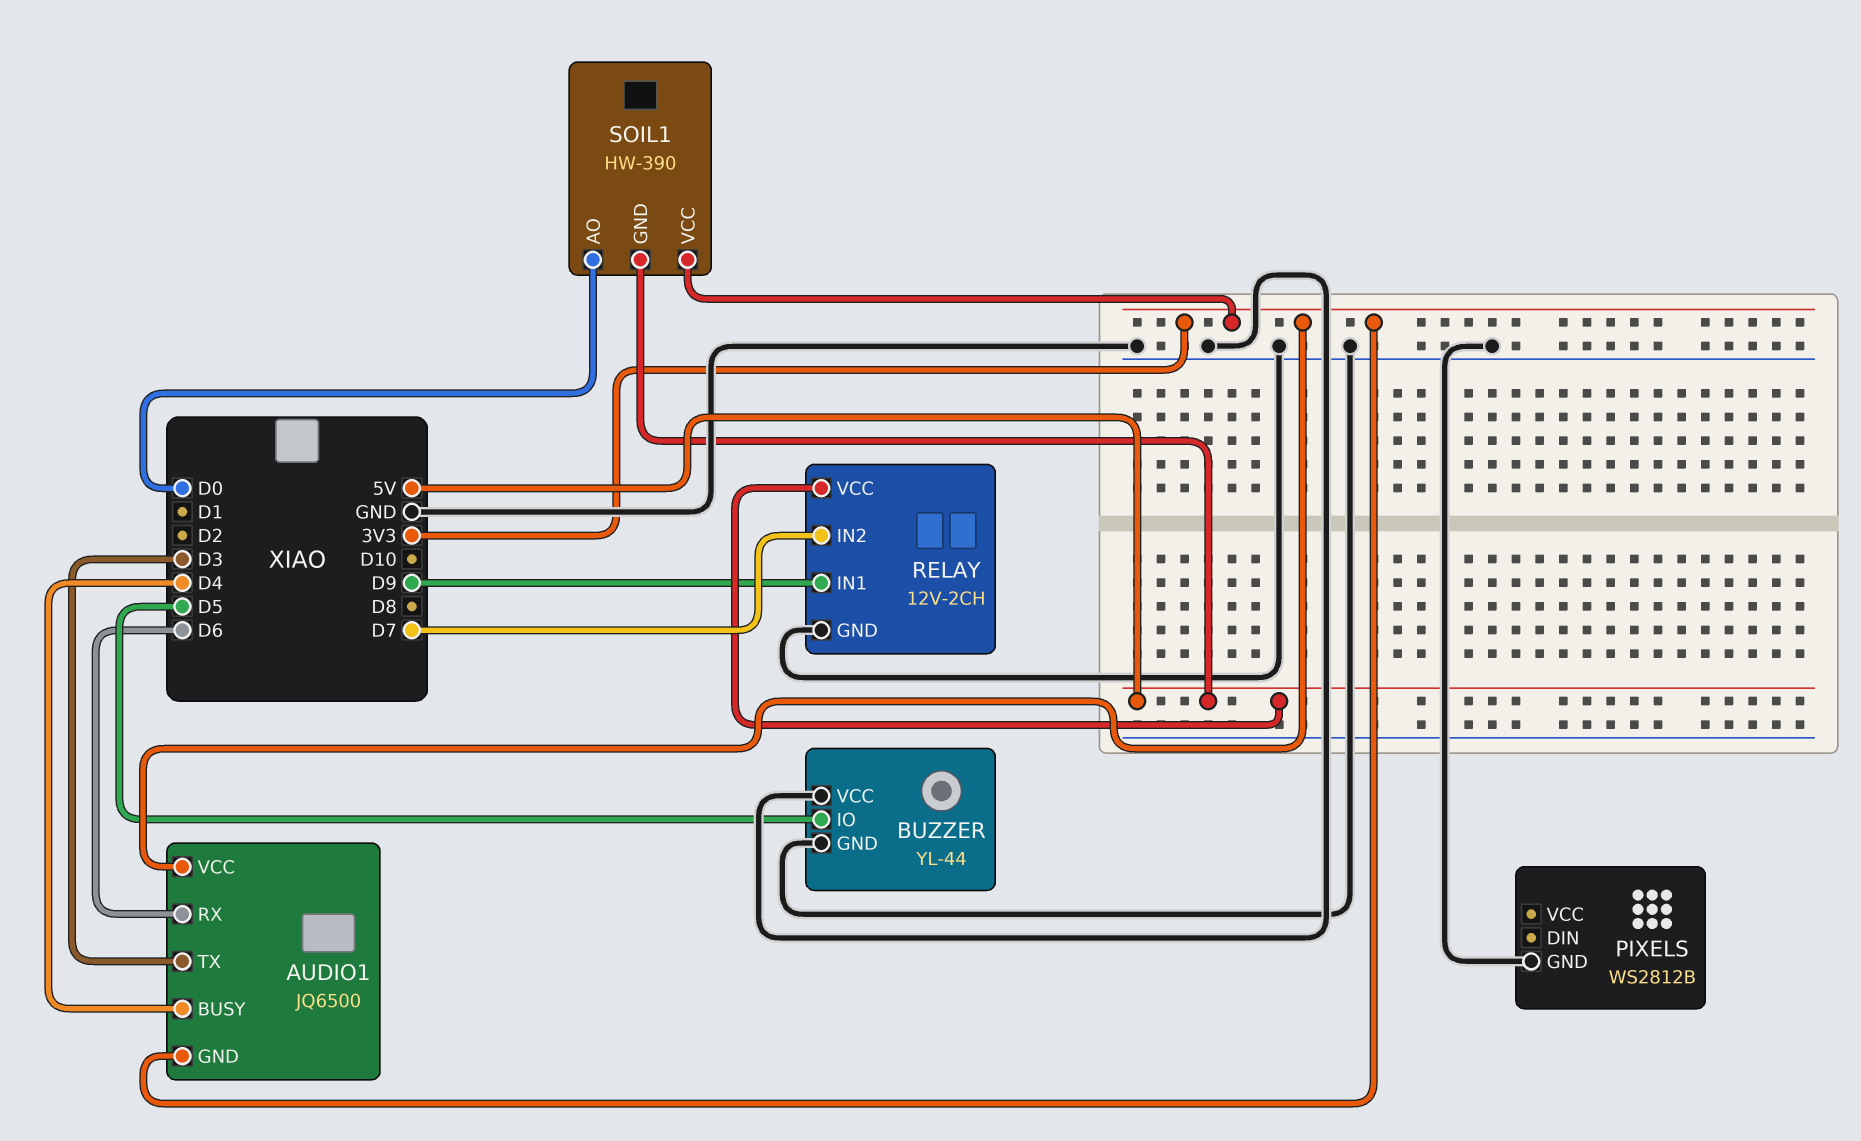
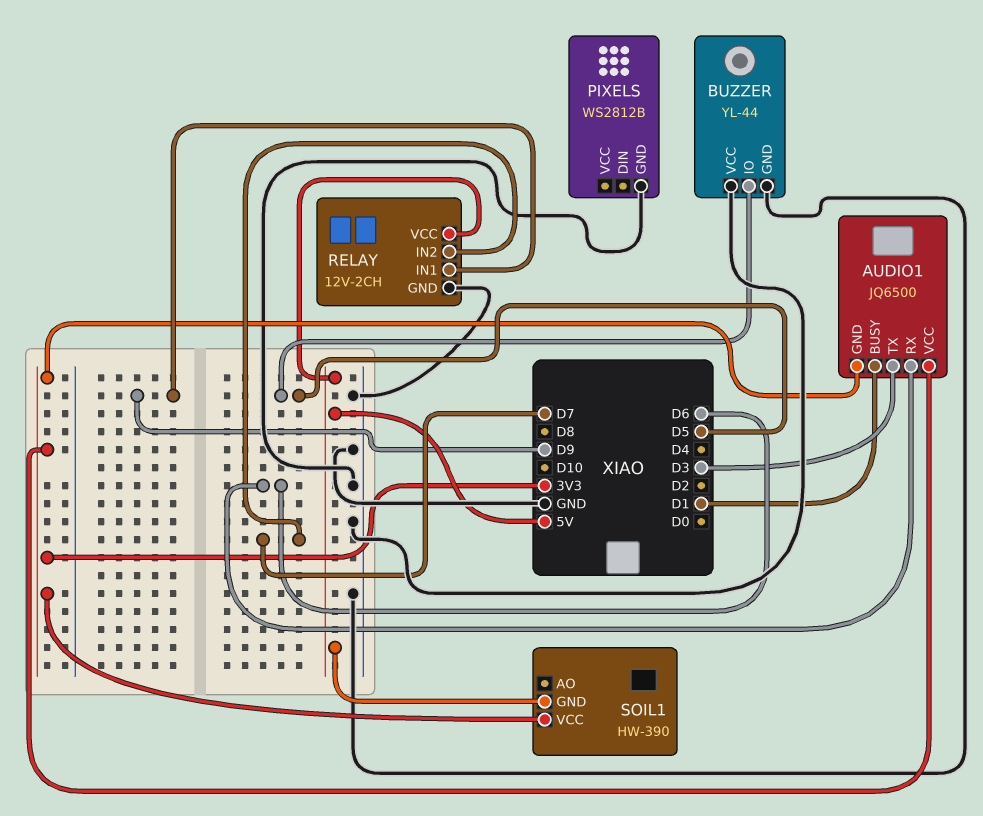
AUDIO1 pin BUSY: D4 -> D1
SOIL1 pin AO: D0 -> none

